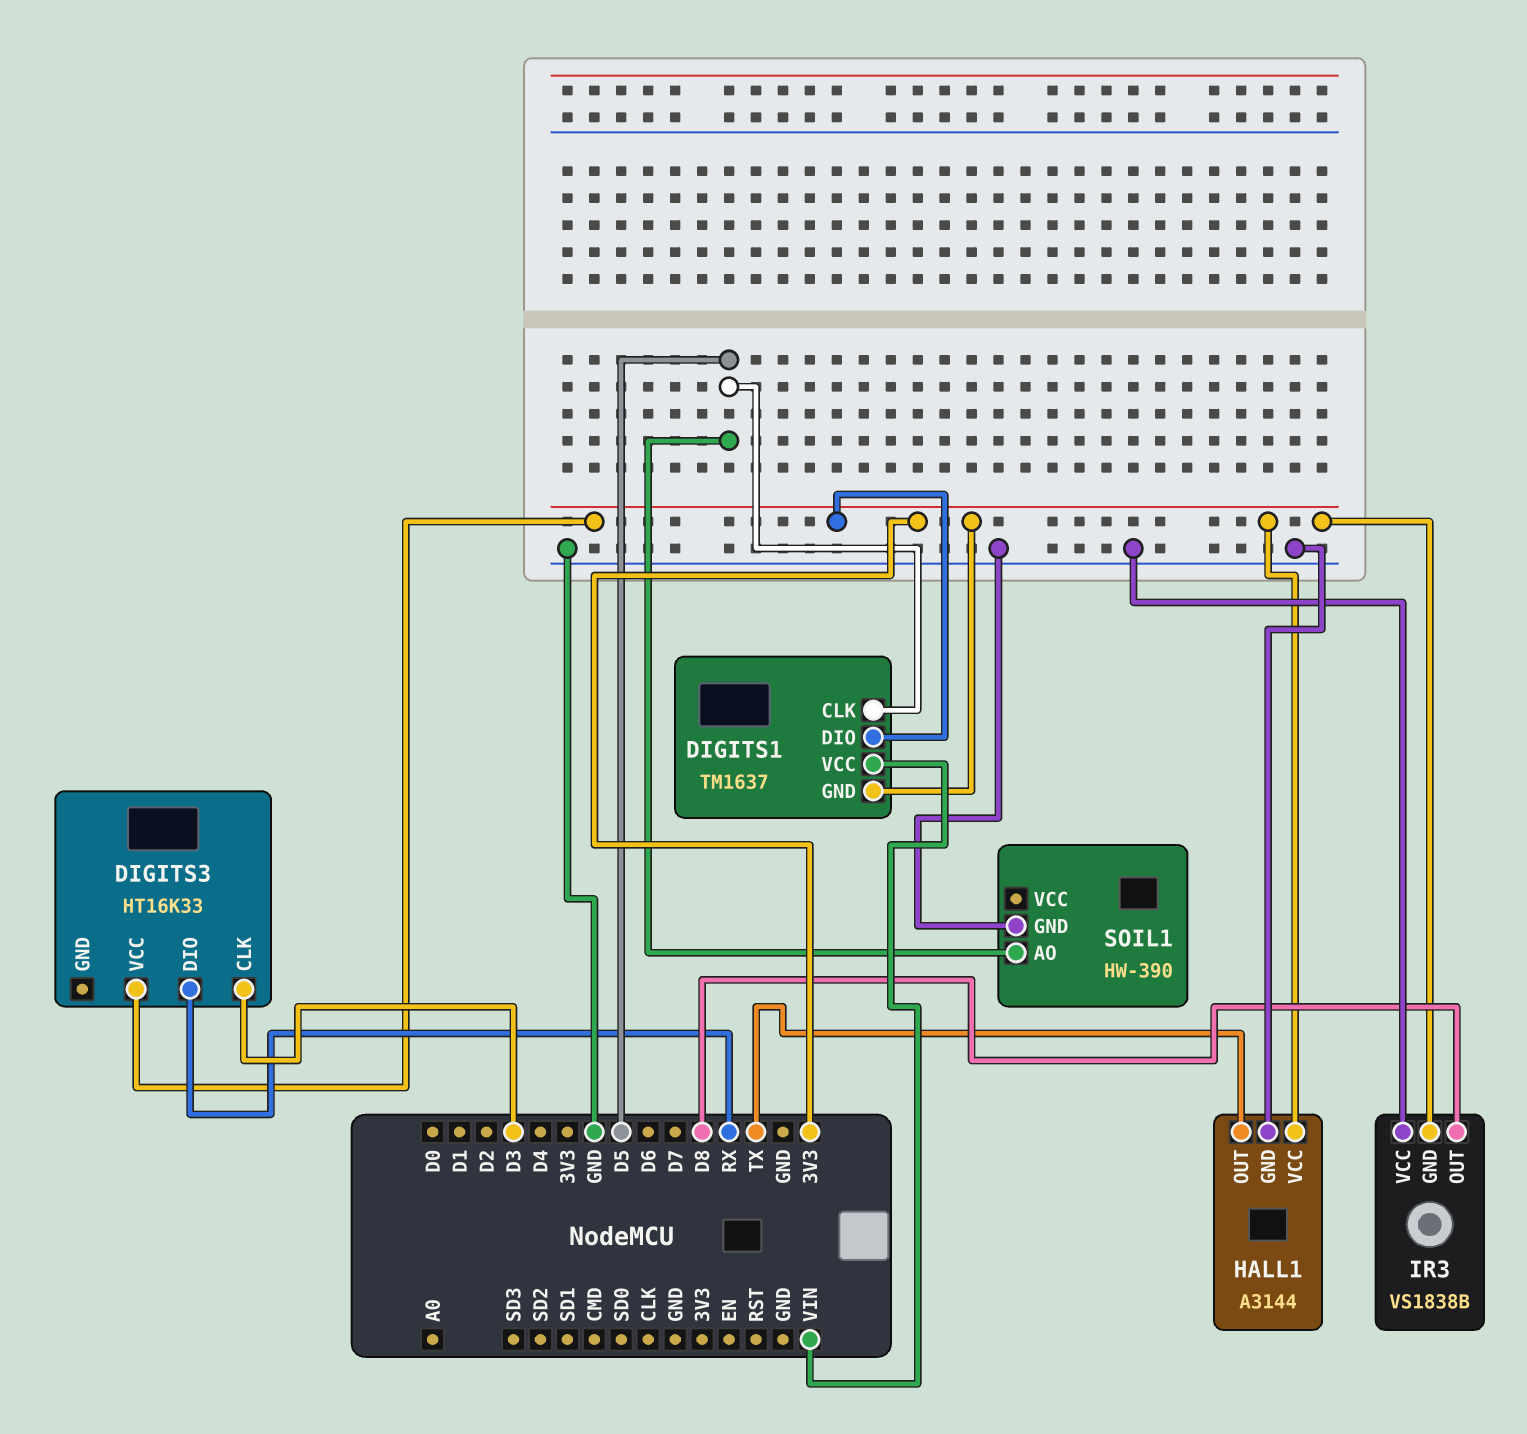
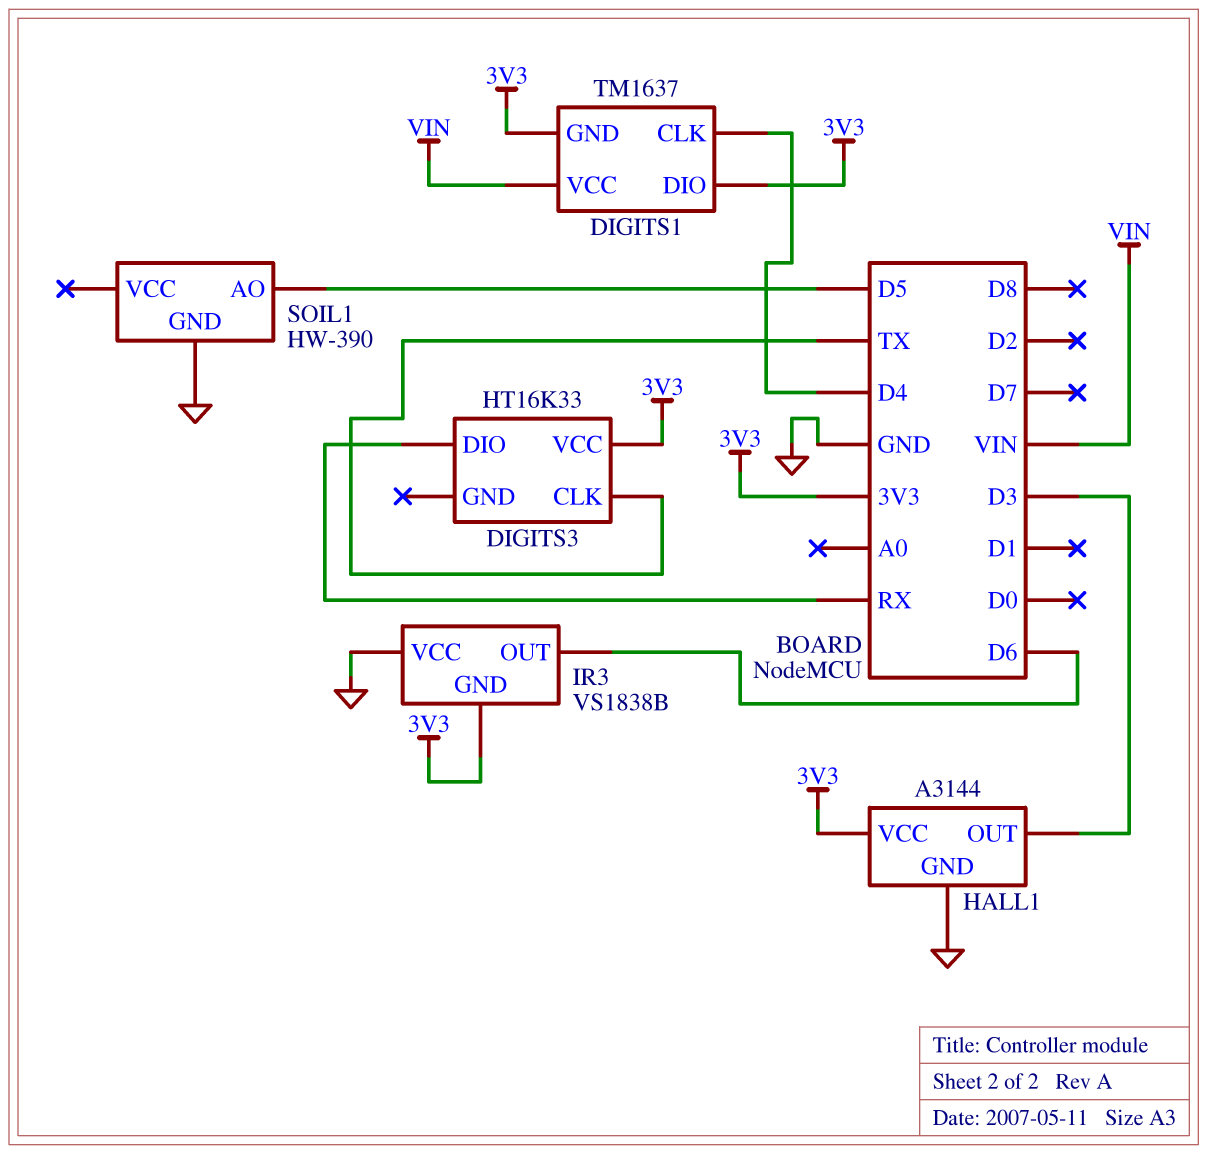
DIGITS1 pin CLK: D5 -> D4
DIGITS3 pin CLK: D3 -> TX
HALL1 pin OUT: TX -> D3
IR3 pin OUT: D8 -> D6

